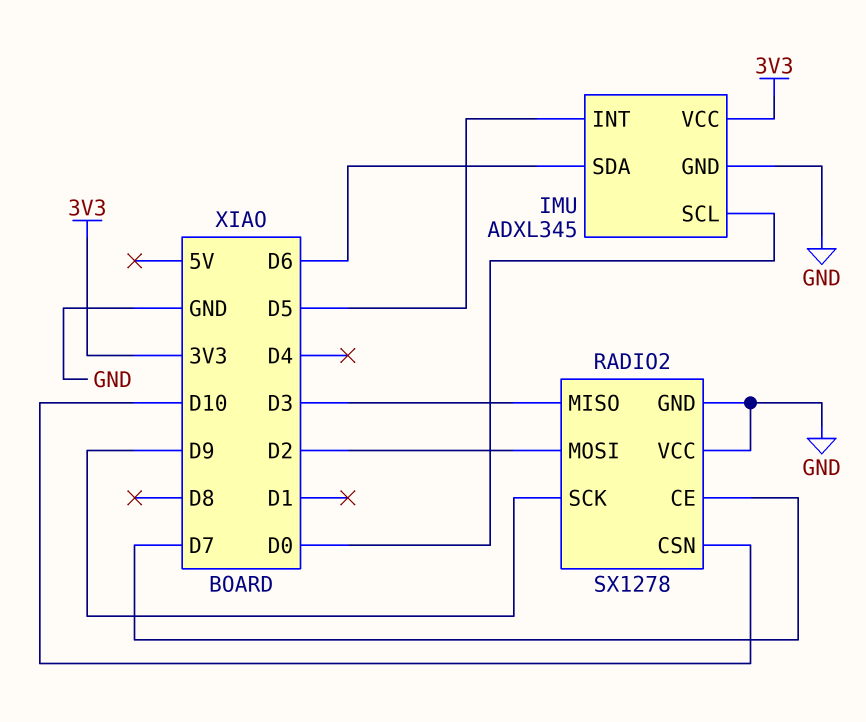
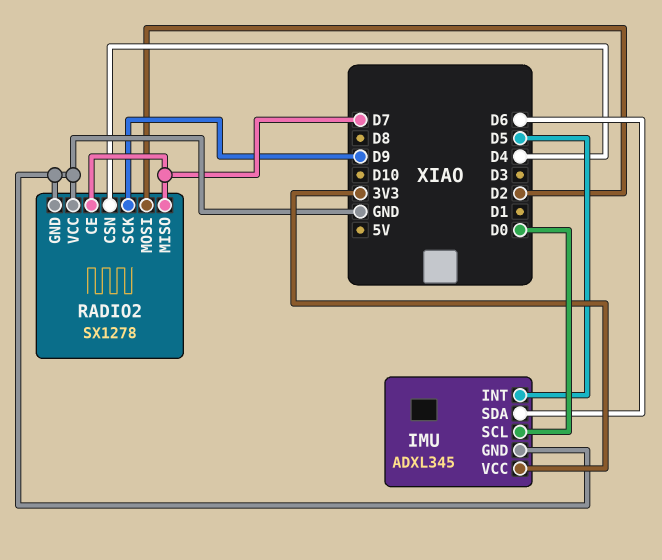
RADIO2 pin CSN: D10 -> D4
RADIO2 pin MISO: D3 -> D7

